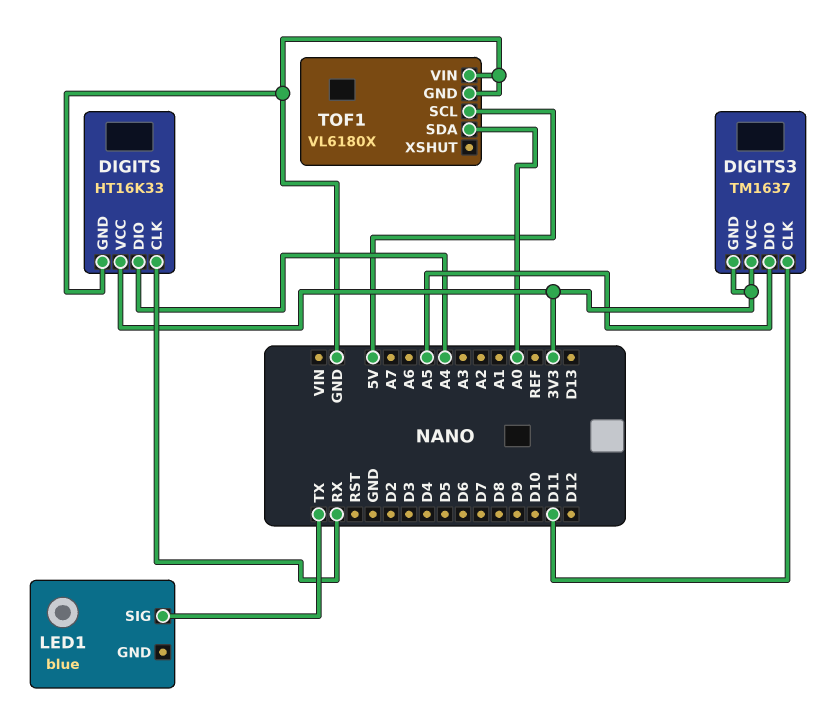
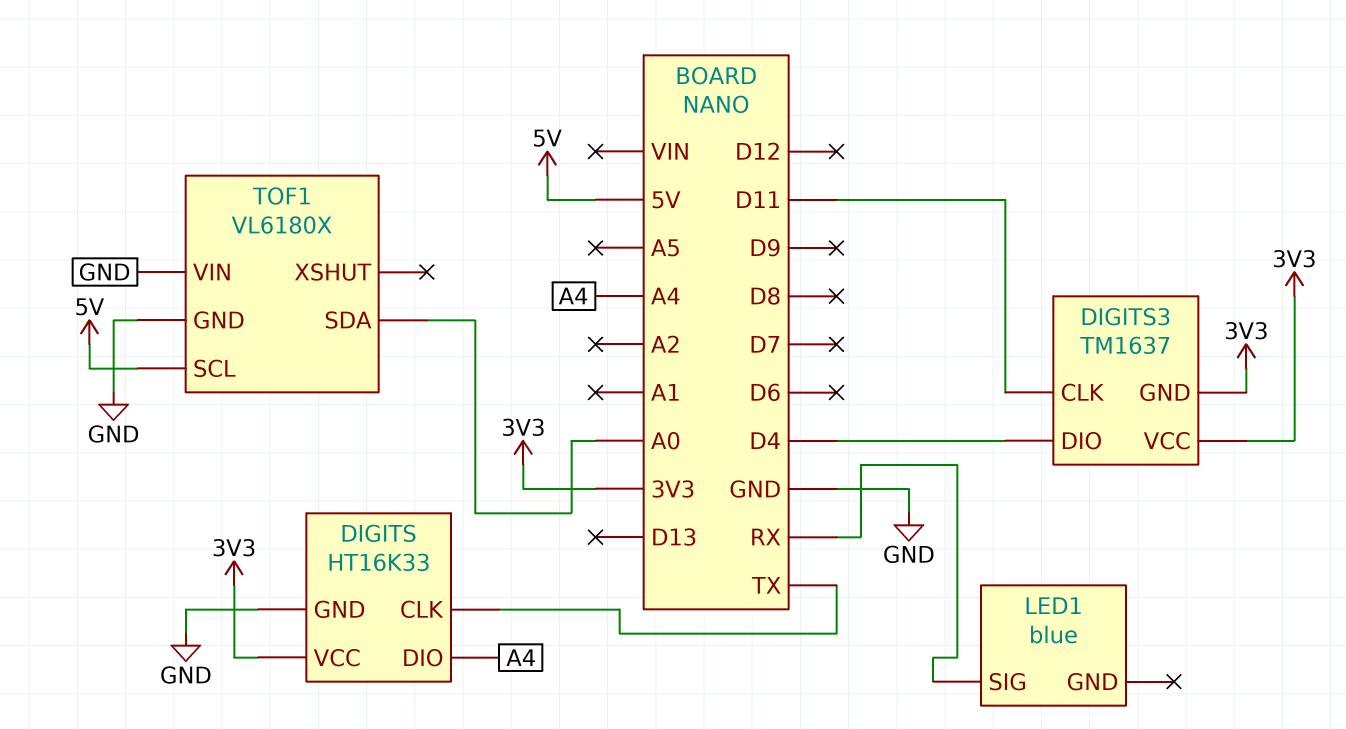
DIGITS pin CLK: RX -> TX
DIGITS3 pin DIO: A5 -> D4
LED1 pin SIG: TX -> RX

